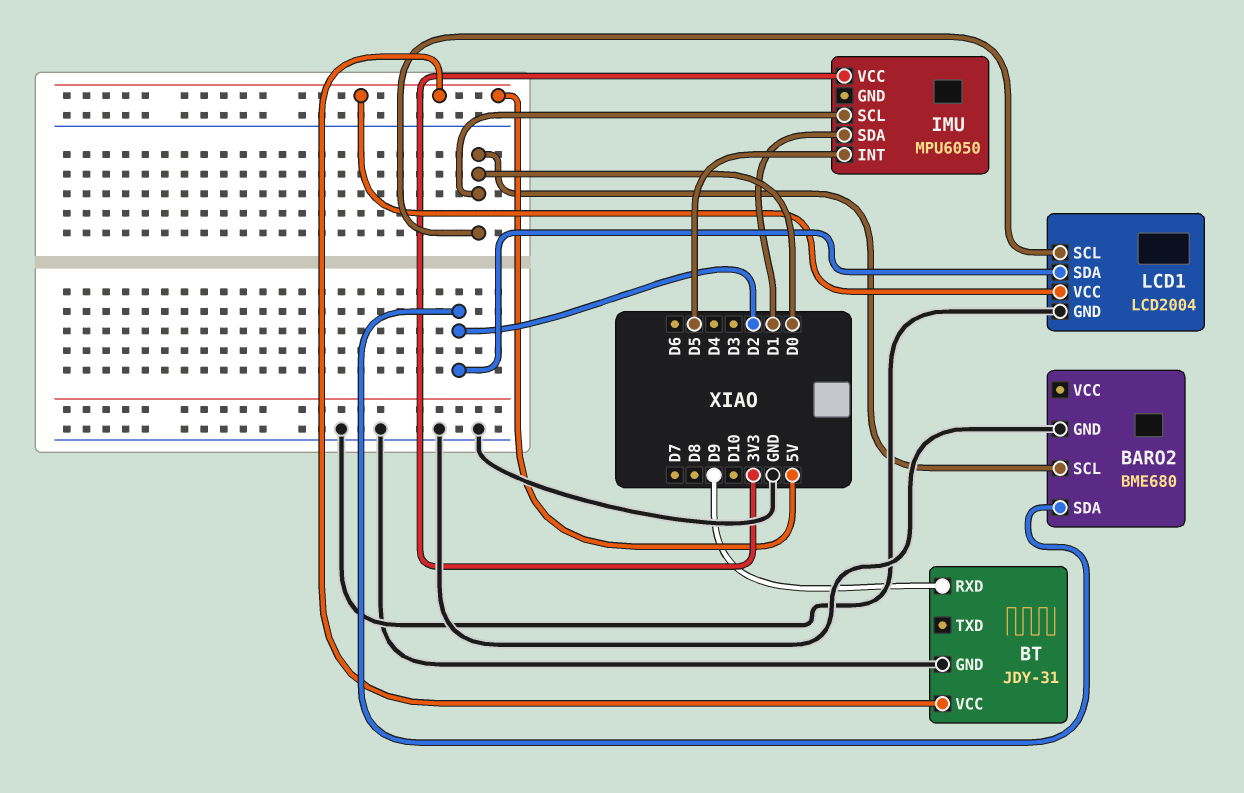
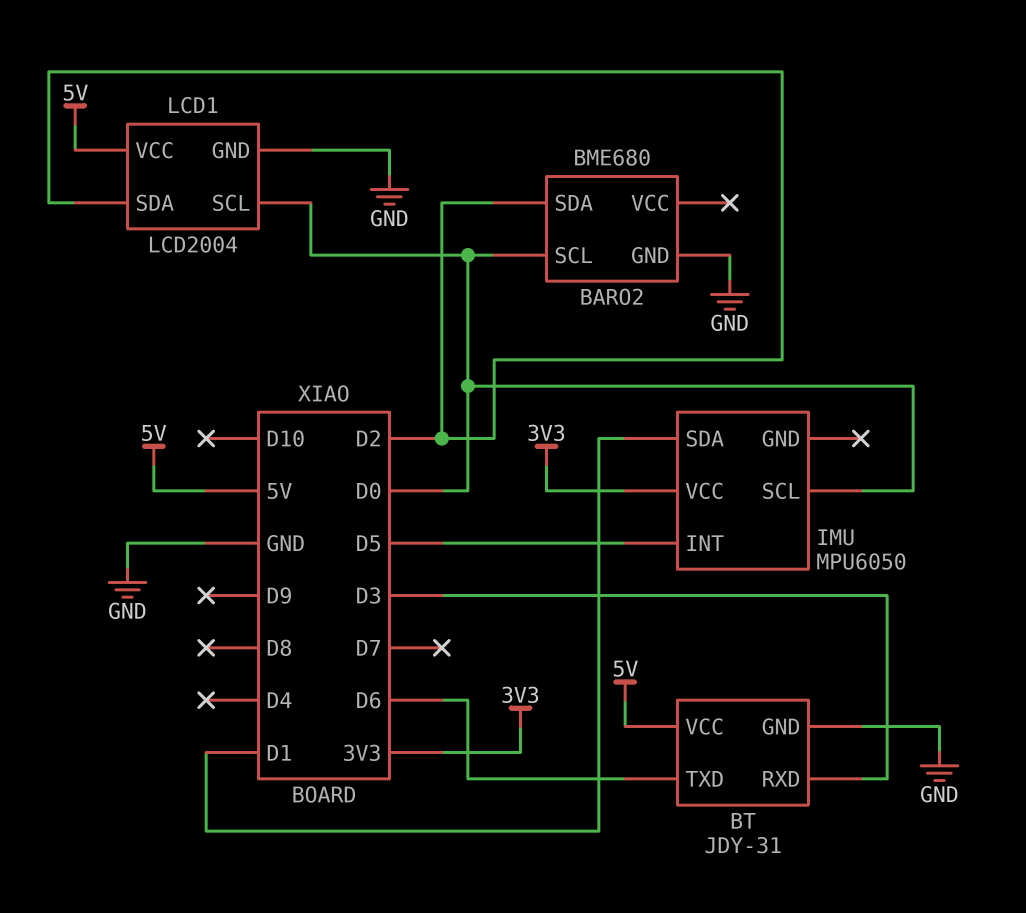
BT pin RXD: D9 -> D3
BT pin TXD: none -> D6

